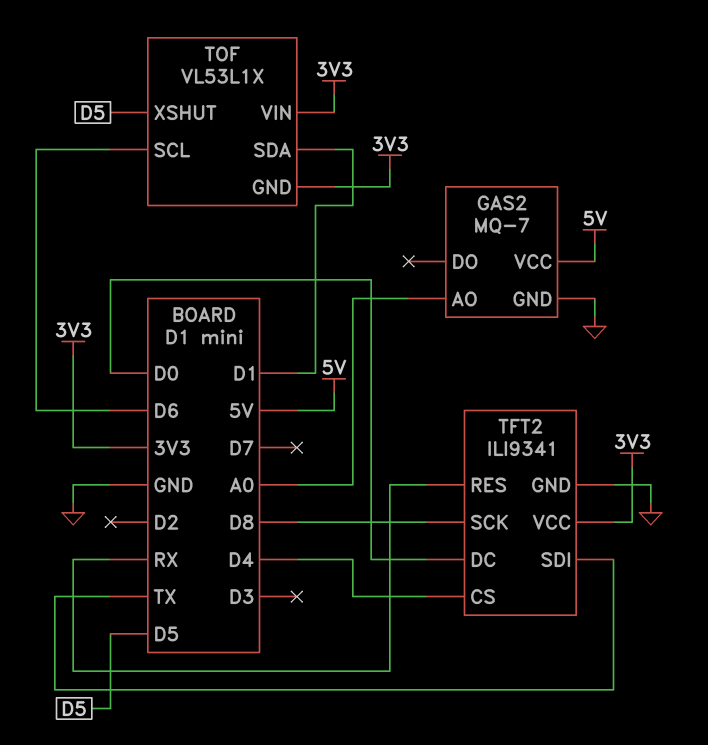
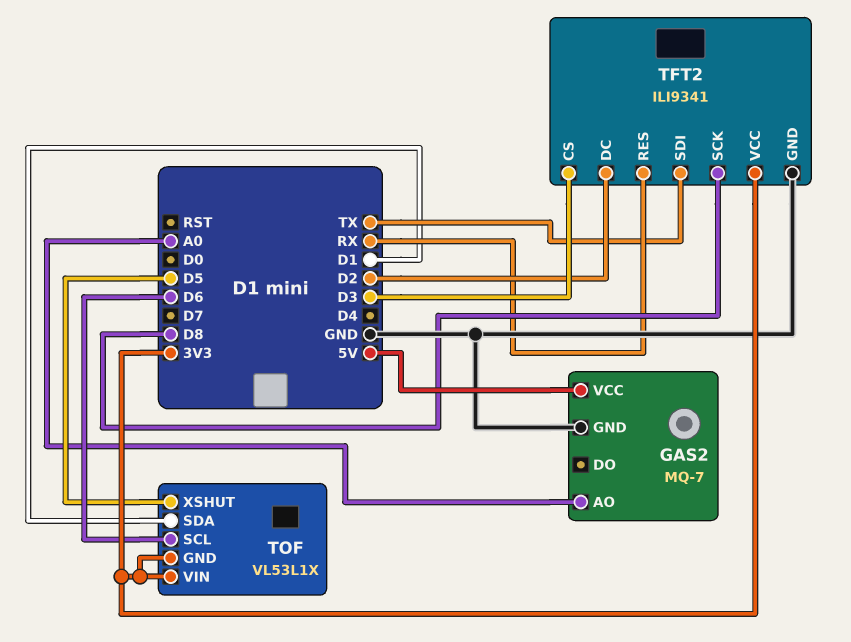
TFT2 pin CS: D4 -> D3
TFT2 pin DC: D0 -> D2

